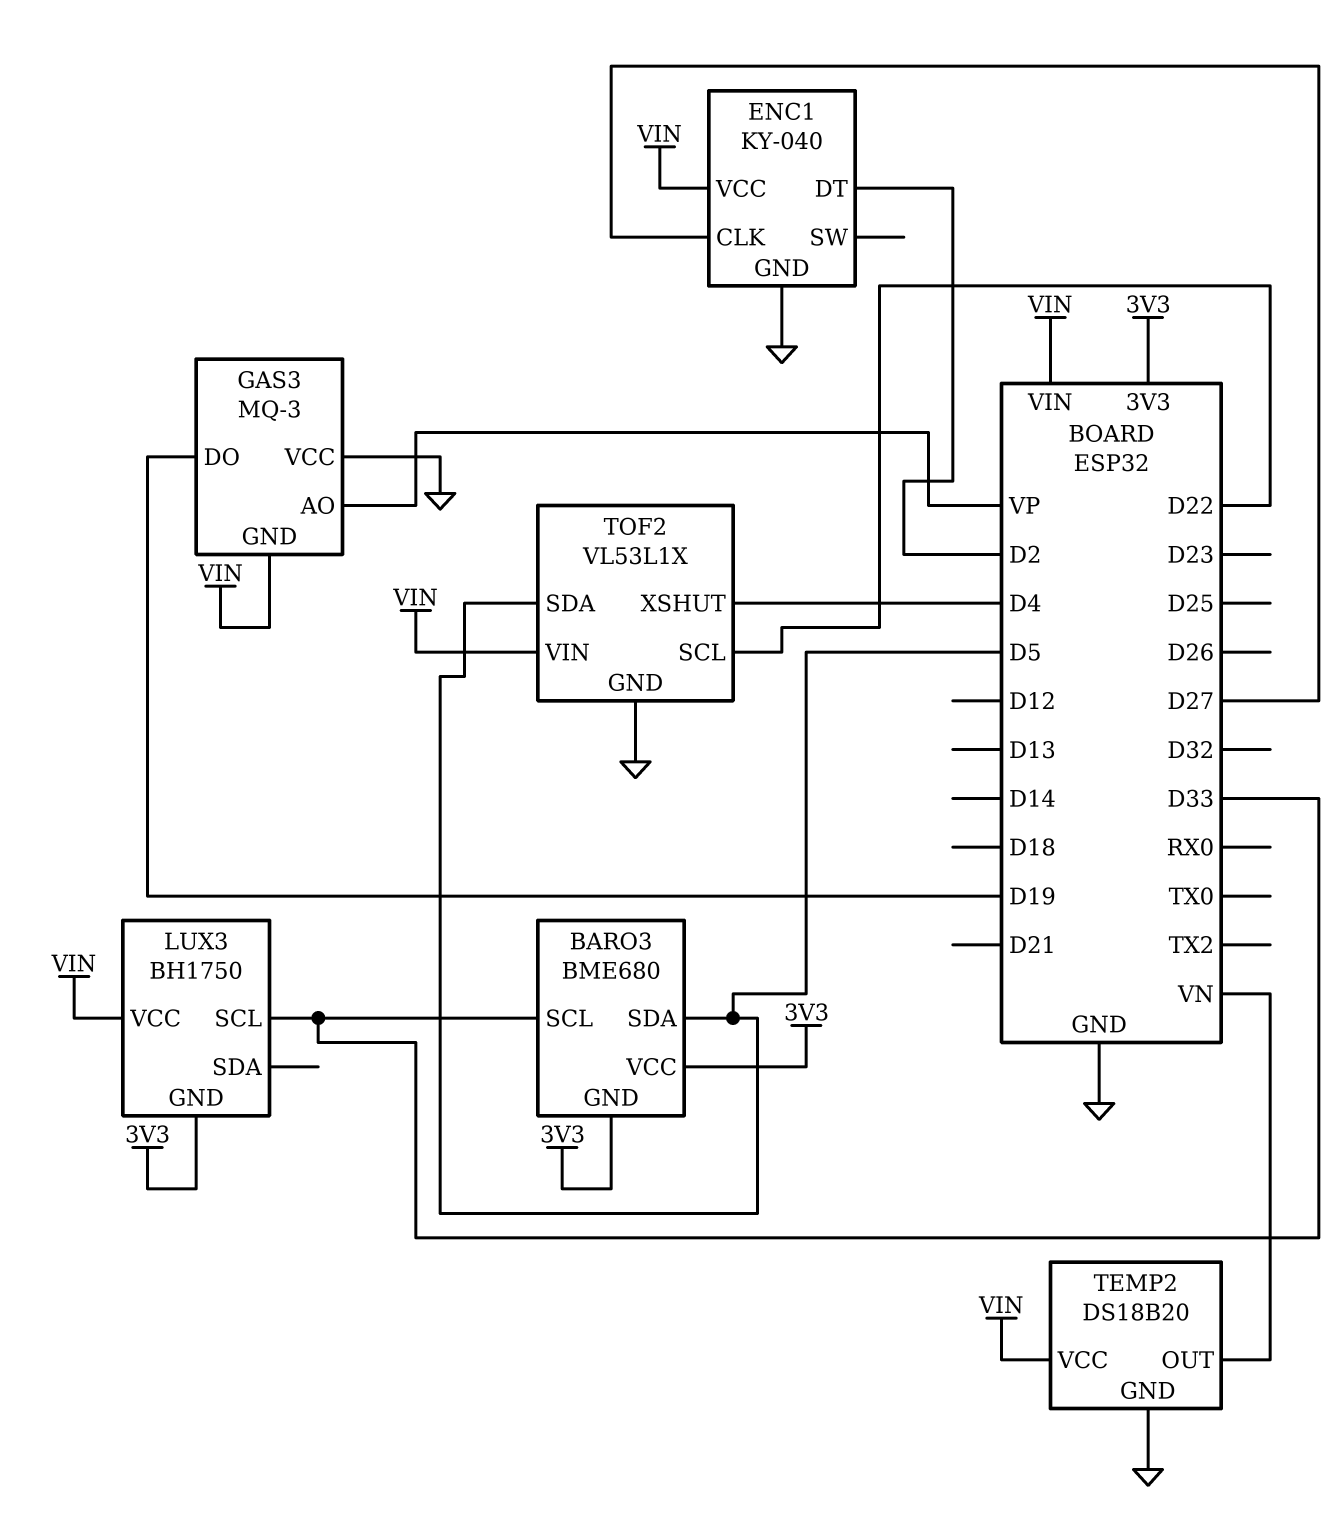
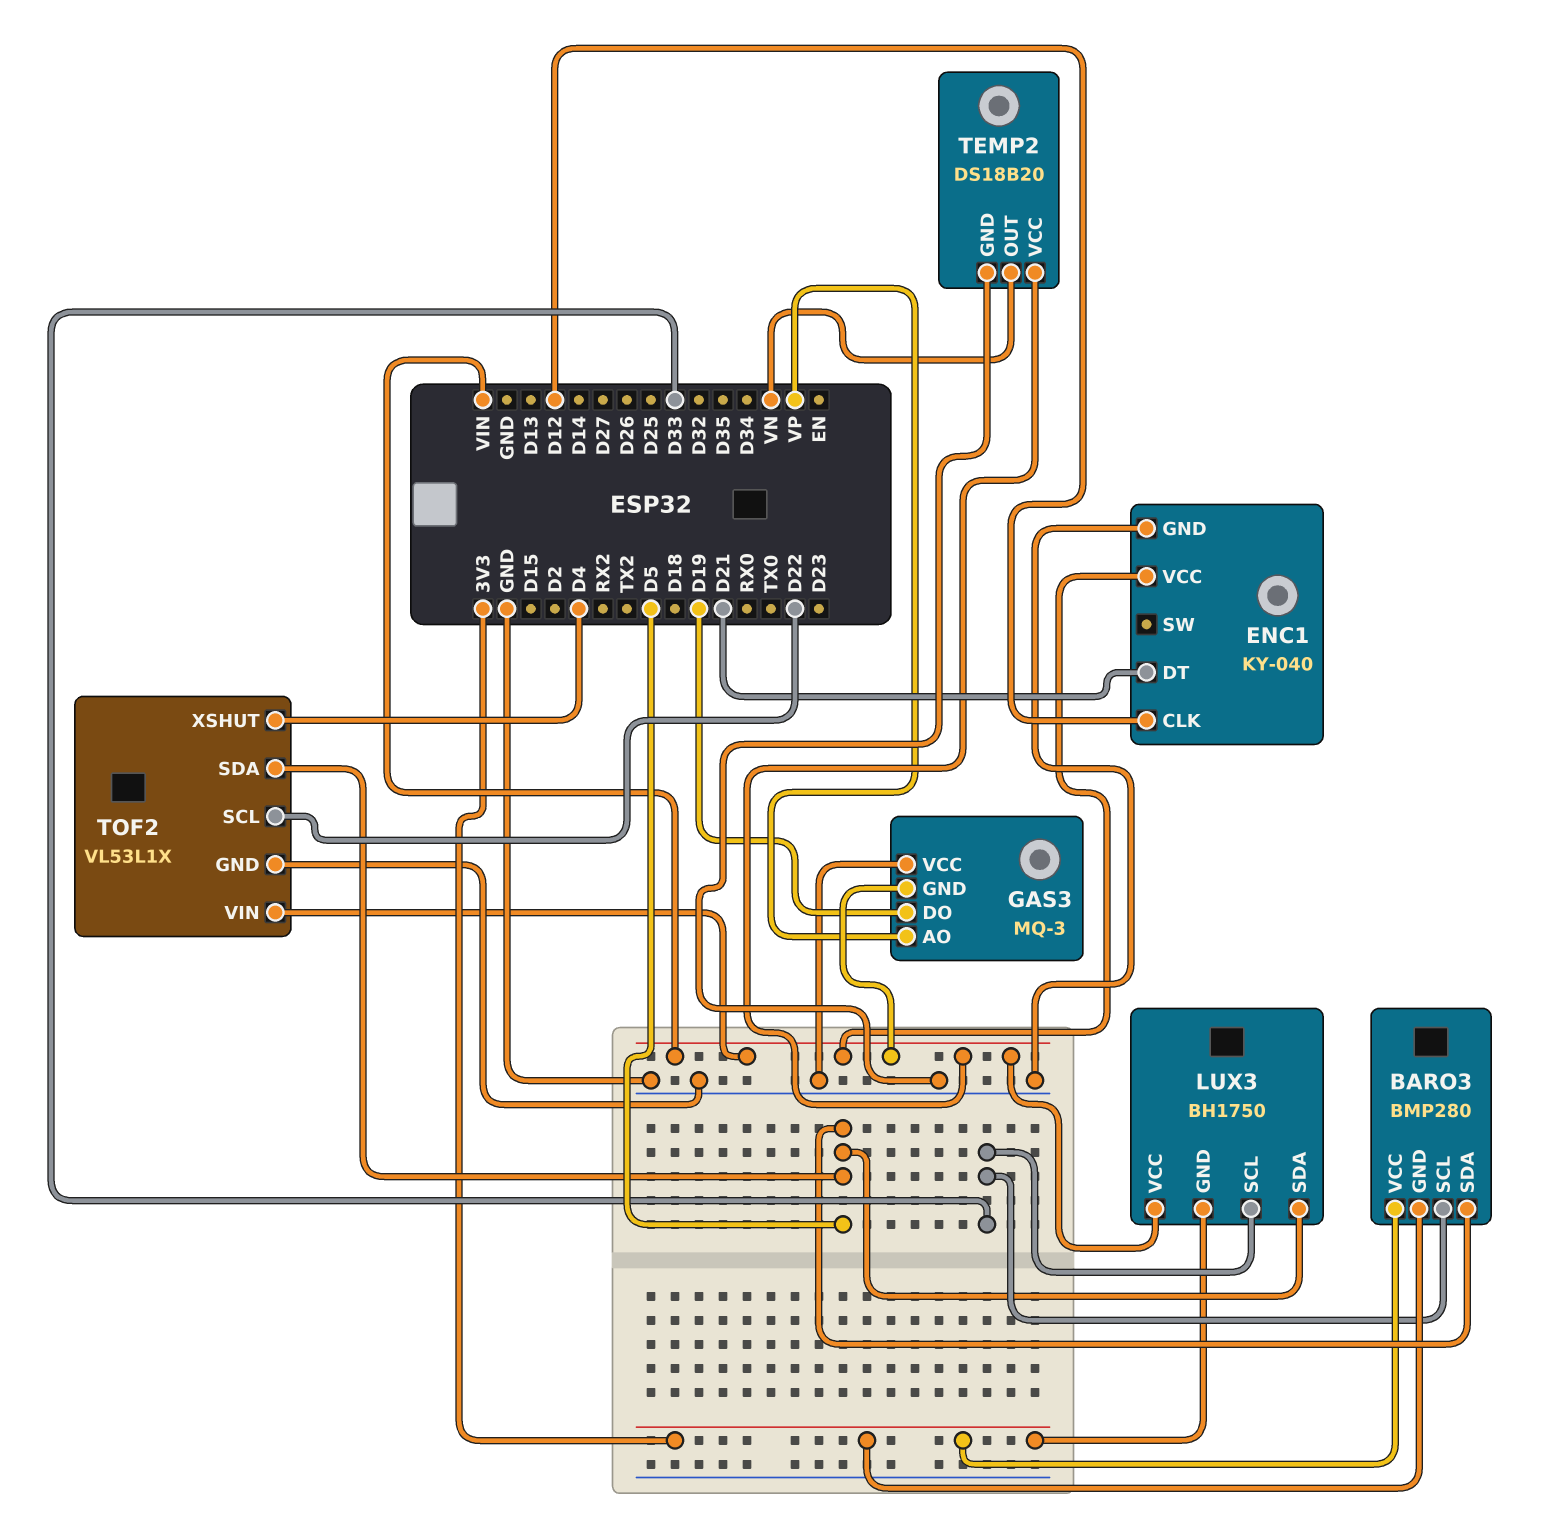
BARO3: BME680 -> BMP280
ENC1 pin CLK: D27 -> D12
ENC1 pin DT: D2 -> D21
LUX3 pin SDA: none -> D5

